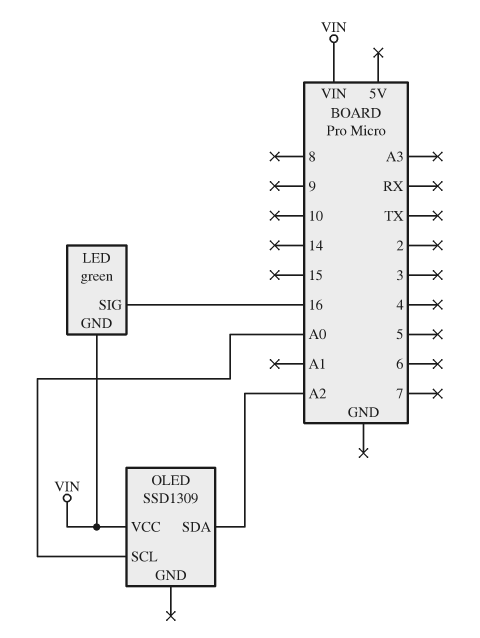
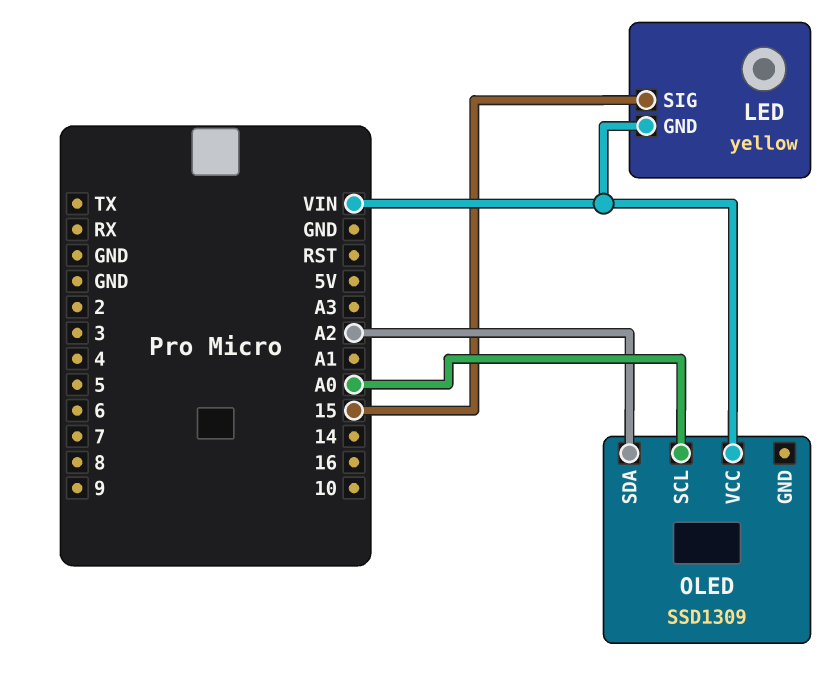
LED: green -> yellow
LED pin SIG: 16 -> 15

